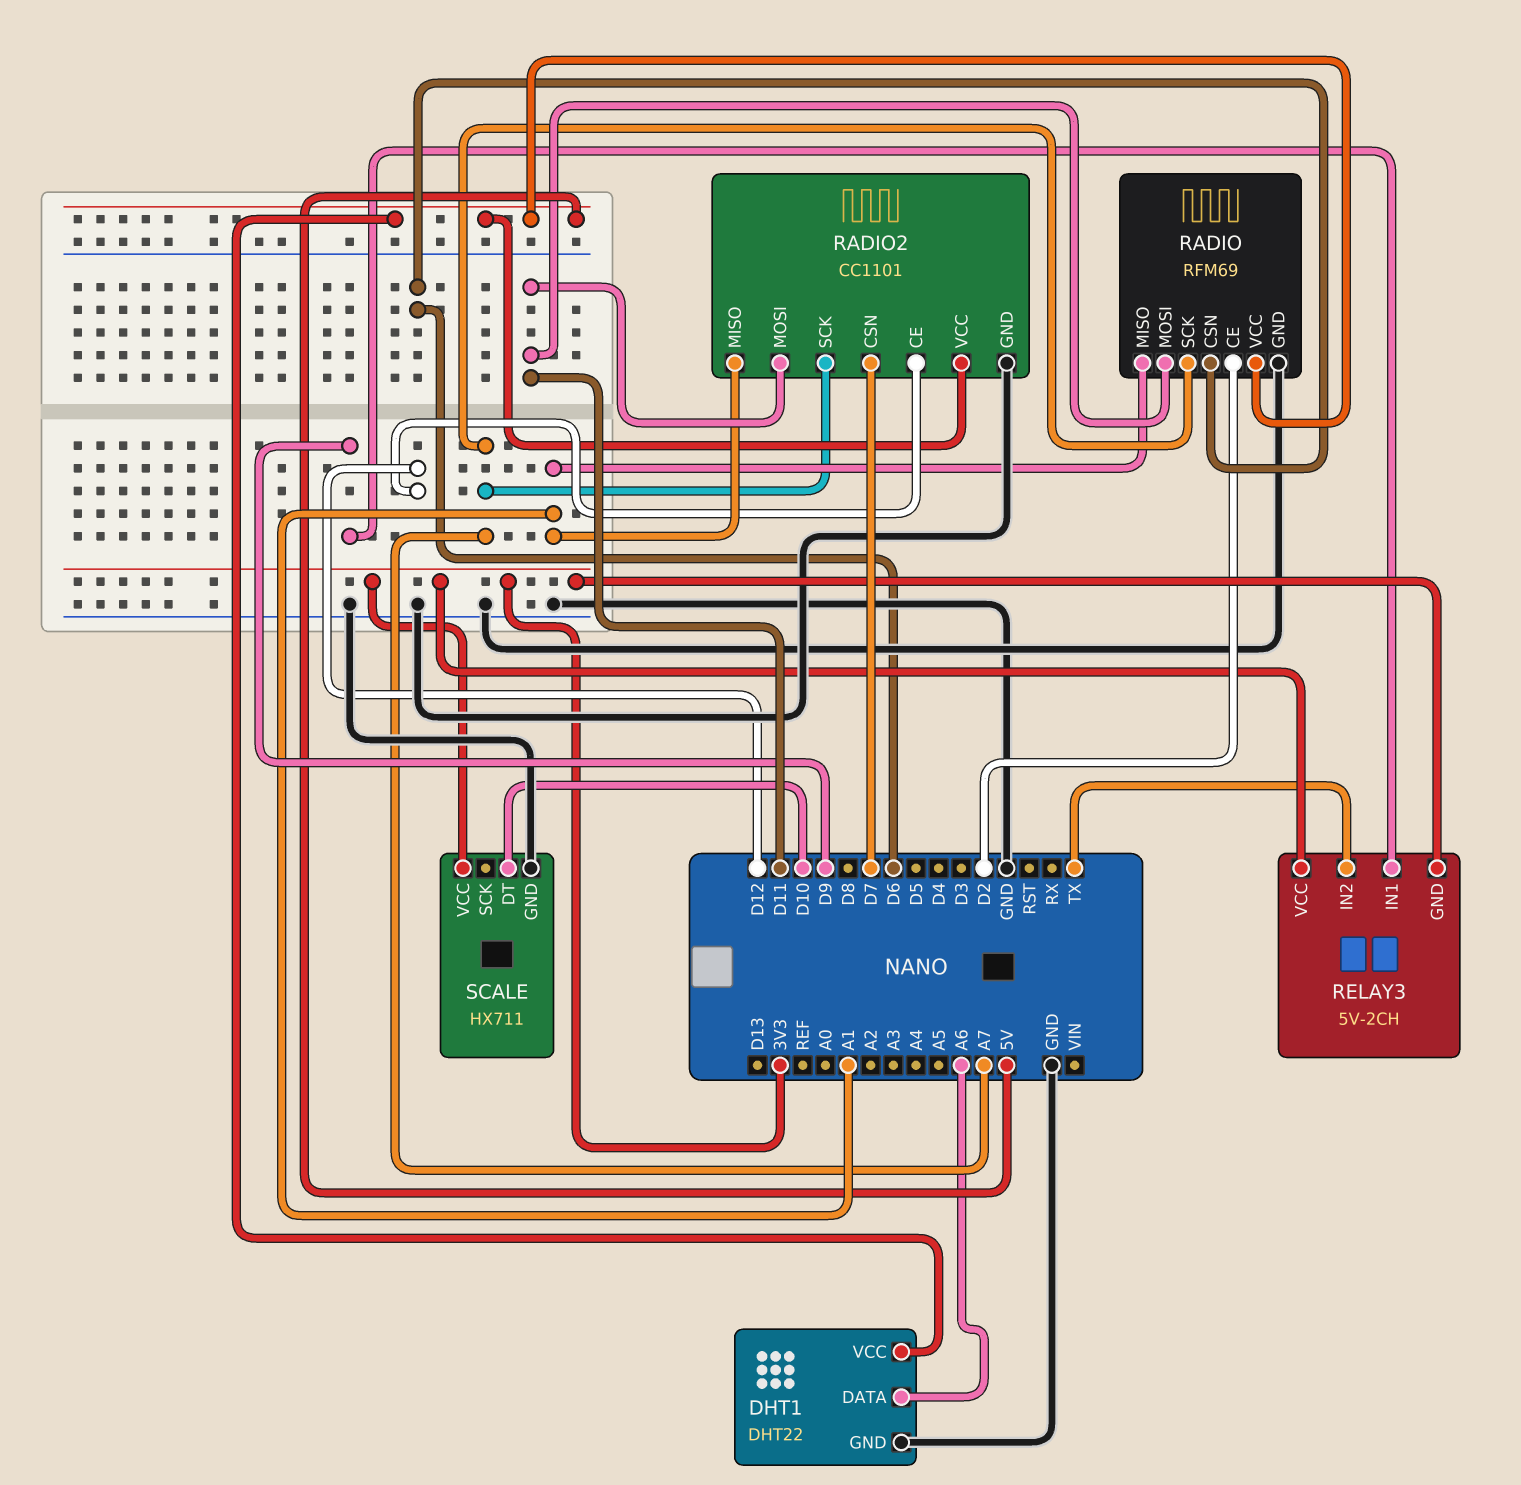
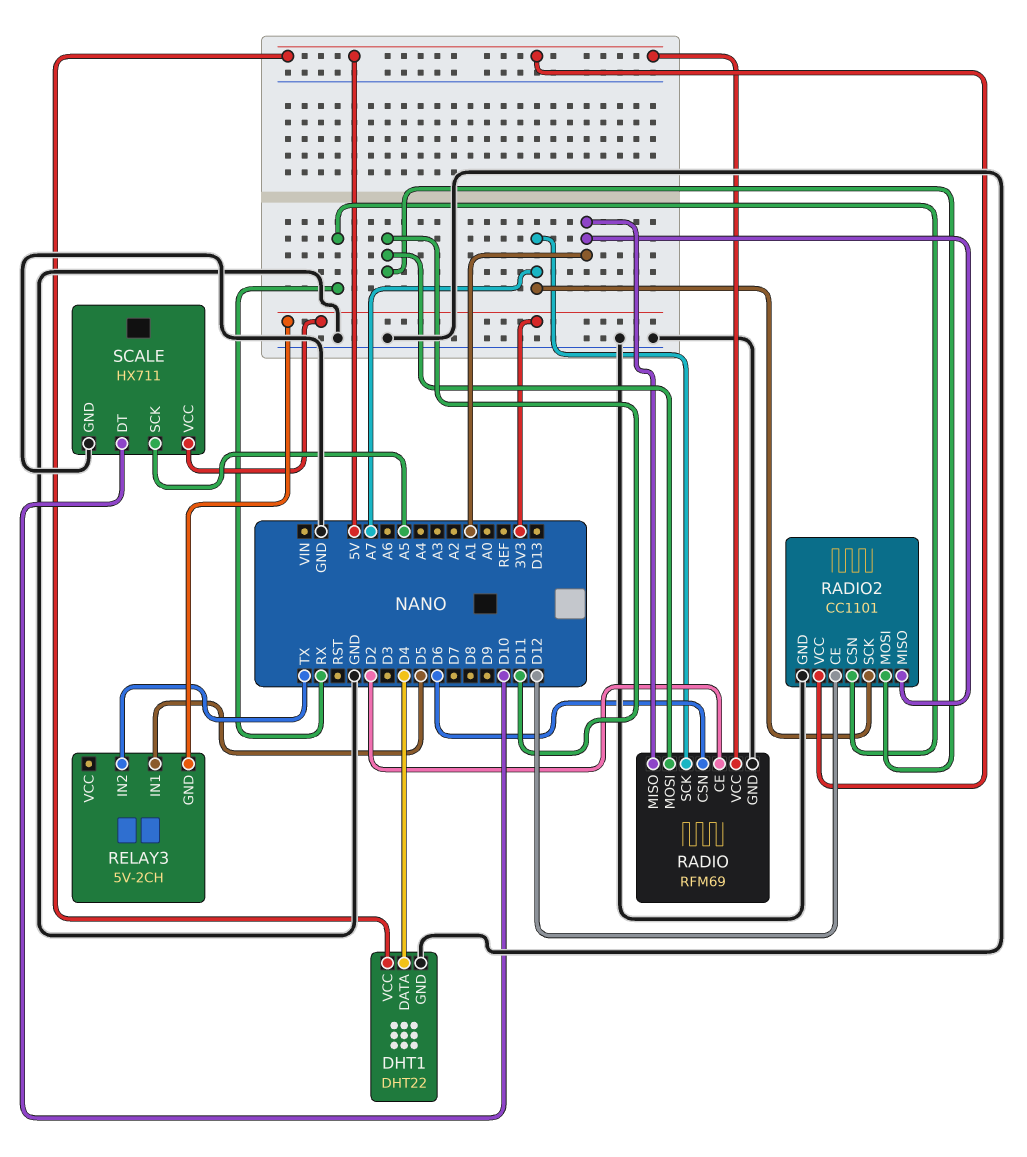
DHT1 pin DATA: A6 -> D4
RADIO2 pin CSN: D7 -> RX
RELAY3 pin IN1: D9 -> D5
RELAY3 pin VCC: 3V3 -> none
SCALE pin SCK: none -> A5

